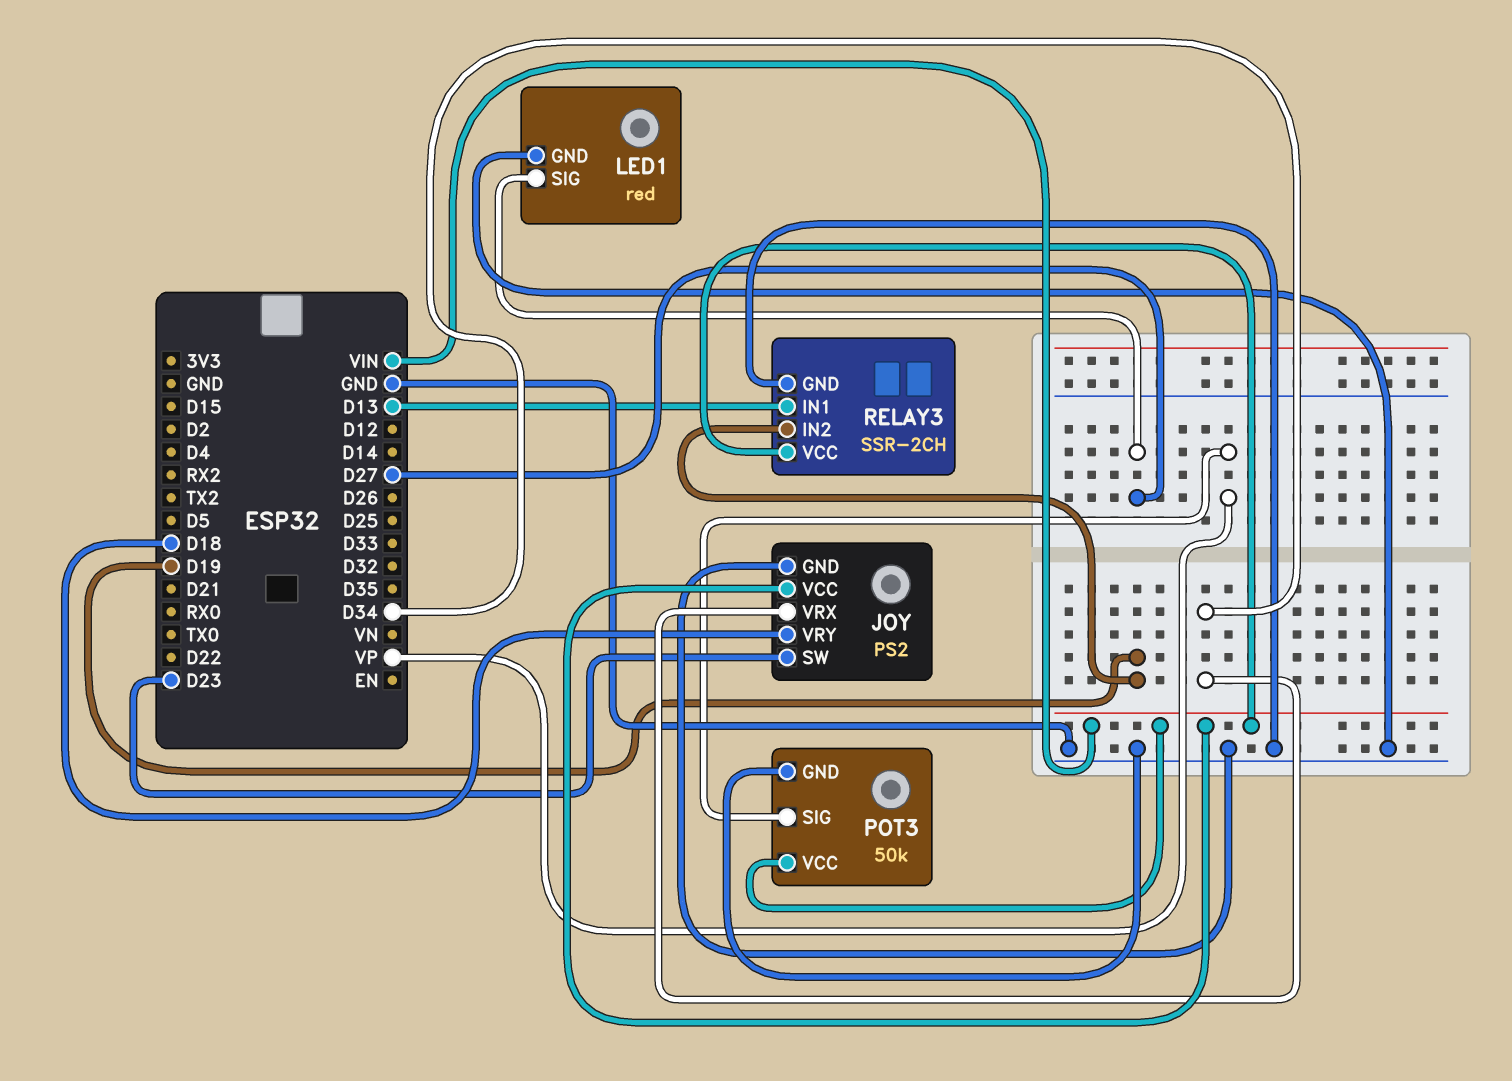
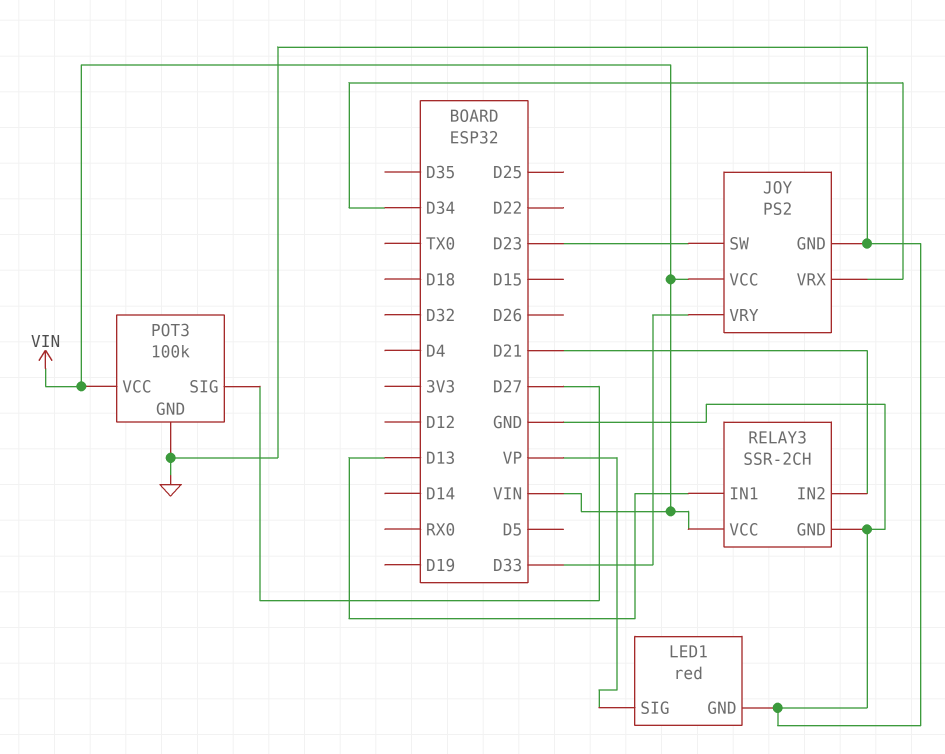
JOY pin VRY: D18 -> D33
LED1 pin SIG: D27 -> VP
POT3: 50k -> 100k
POT3 pin SIG: VP -> D27
RELAY3 pin IN2: D19 -> D21

